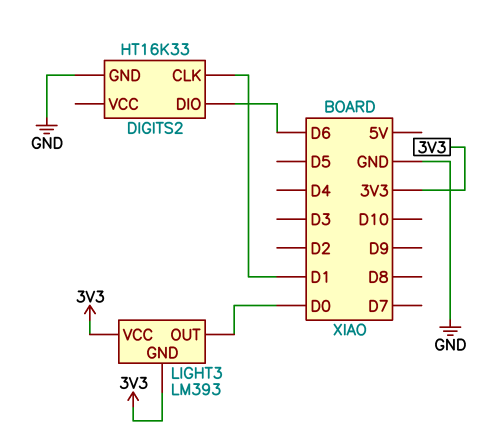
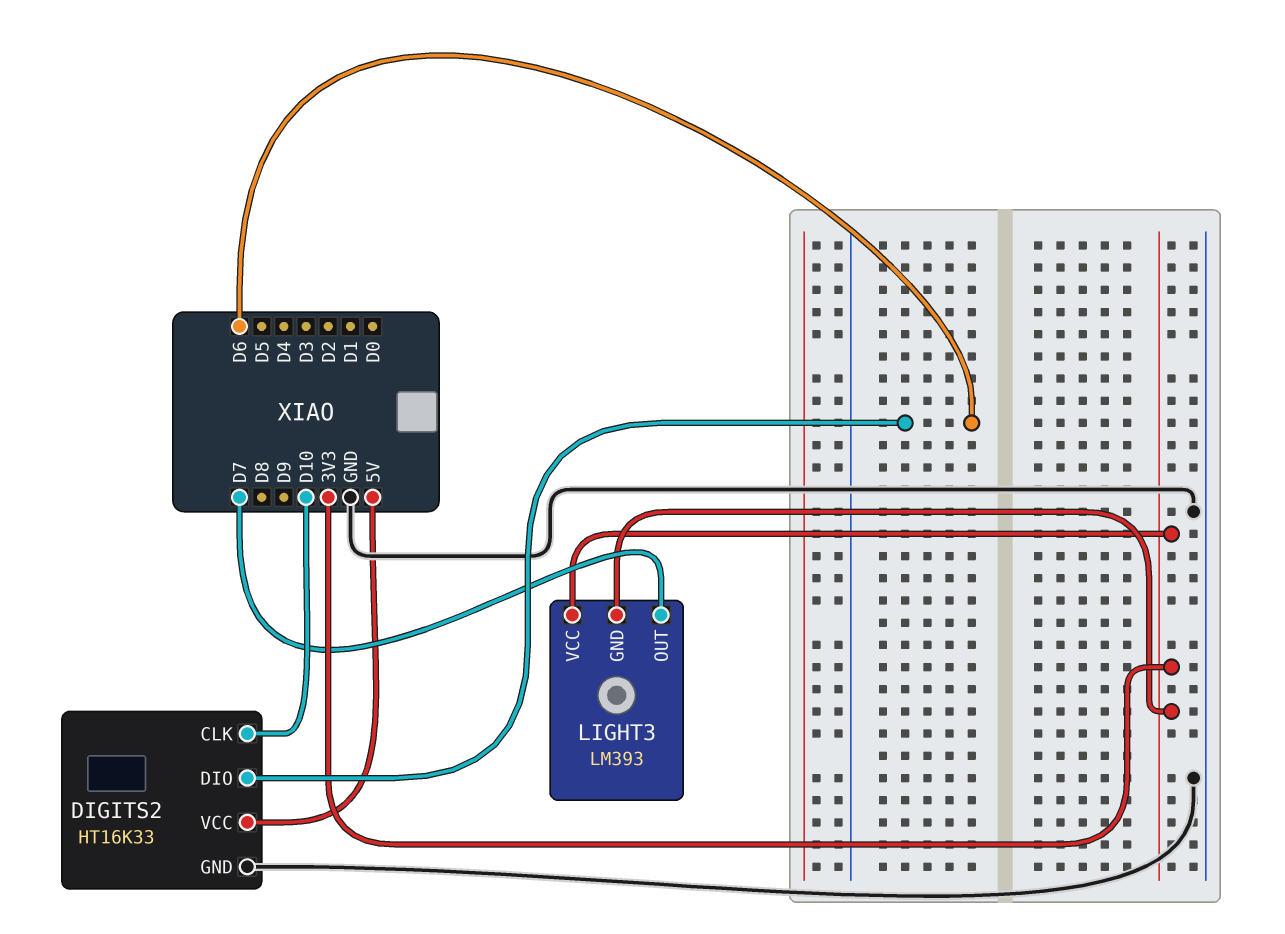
DIGITS2 pin CLK: D1 -> D10
DIGITS2 pin VCC: none -> 5V
LIGHT3 pin OUT: D0 -> D7

